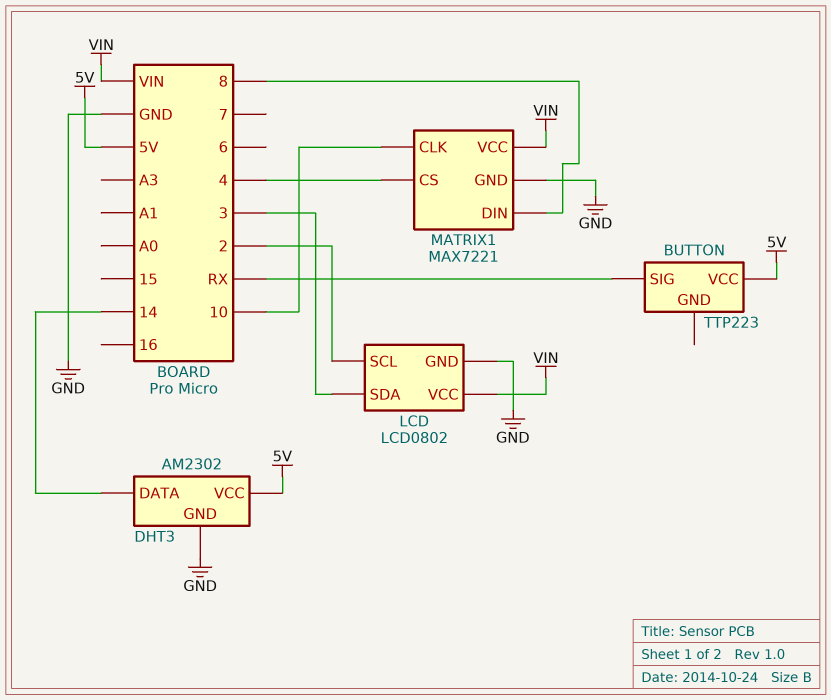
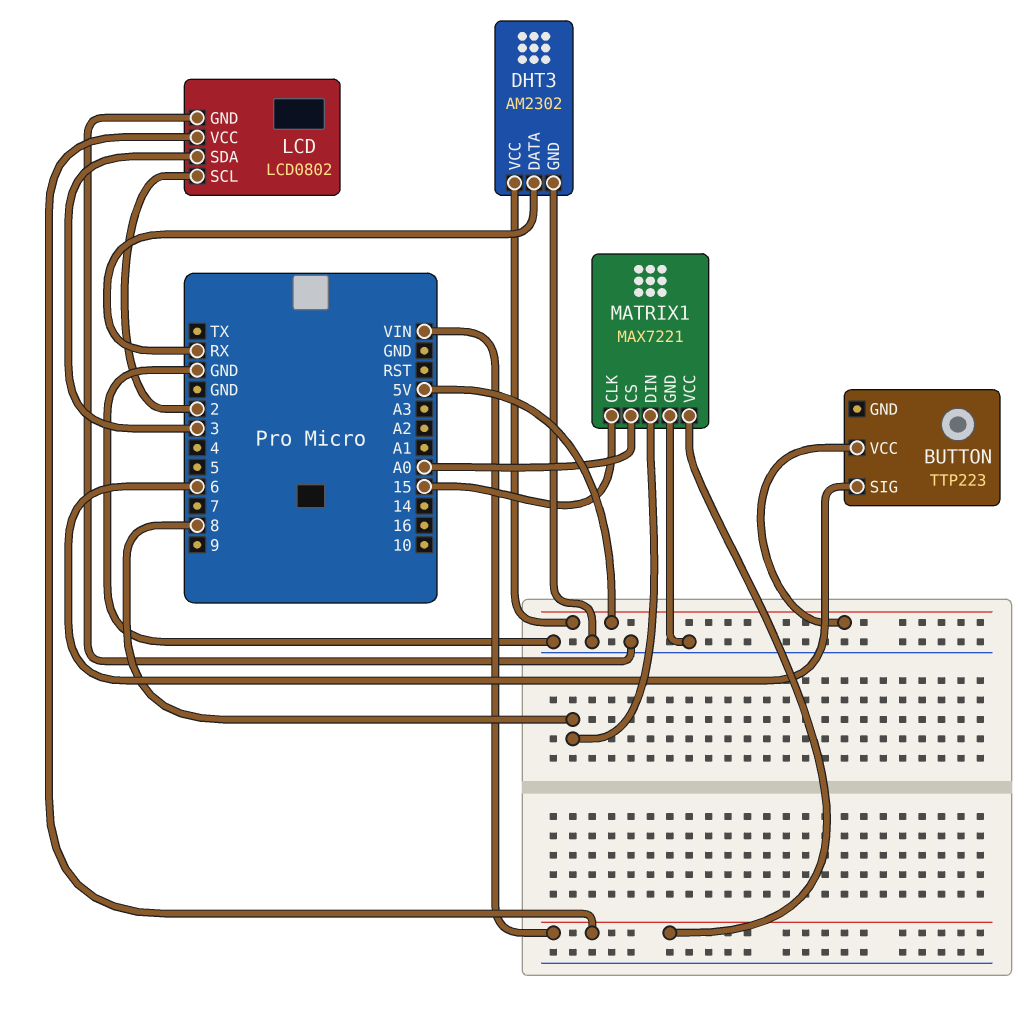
BUTTON pin SIG: RX -> 6
DHT3 pin DATA: 14 -> RX
MATRIX1 pin CLK: 10 -> 15
MATRIX1 pin CS: 4 -> A0

